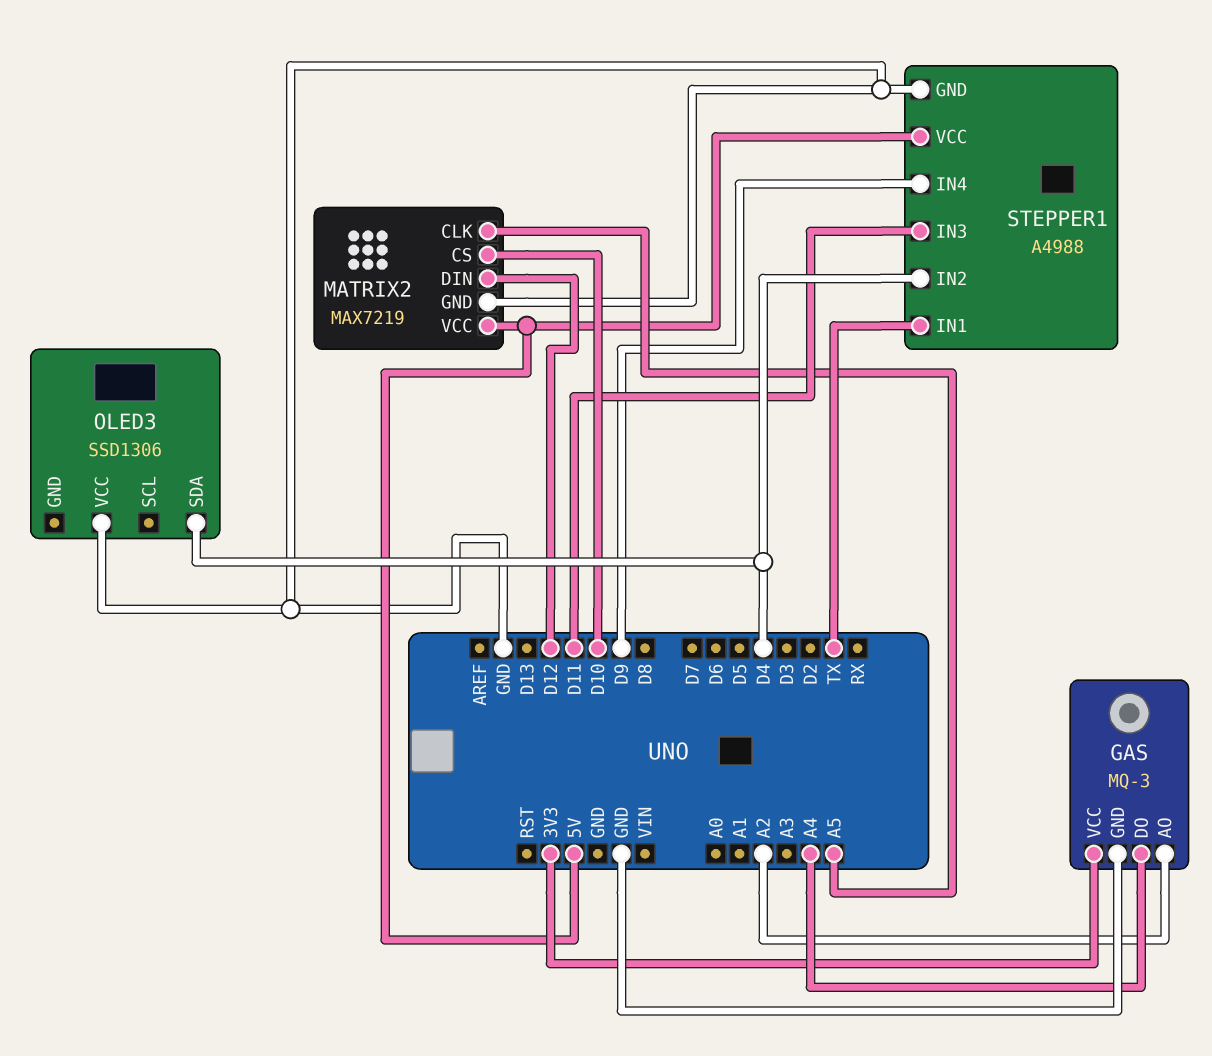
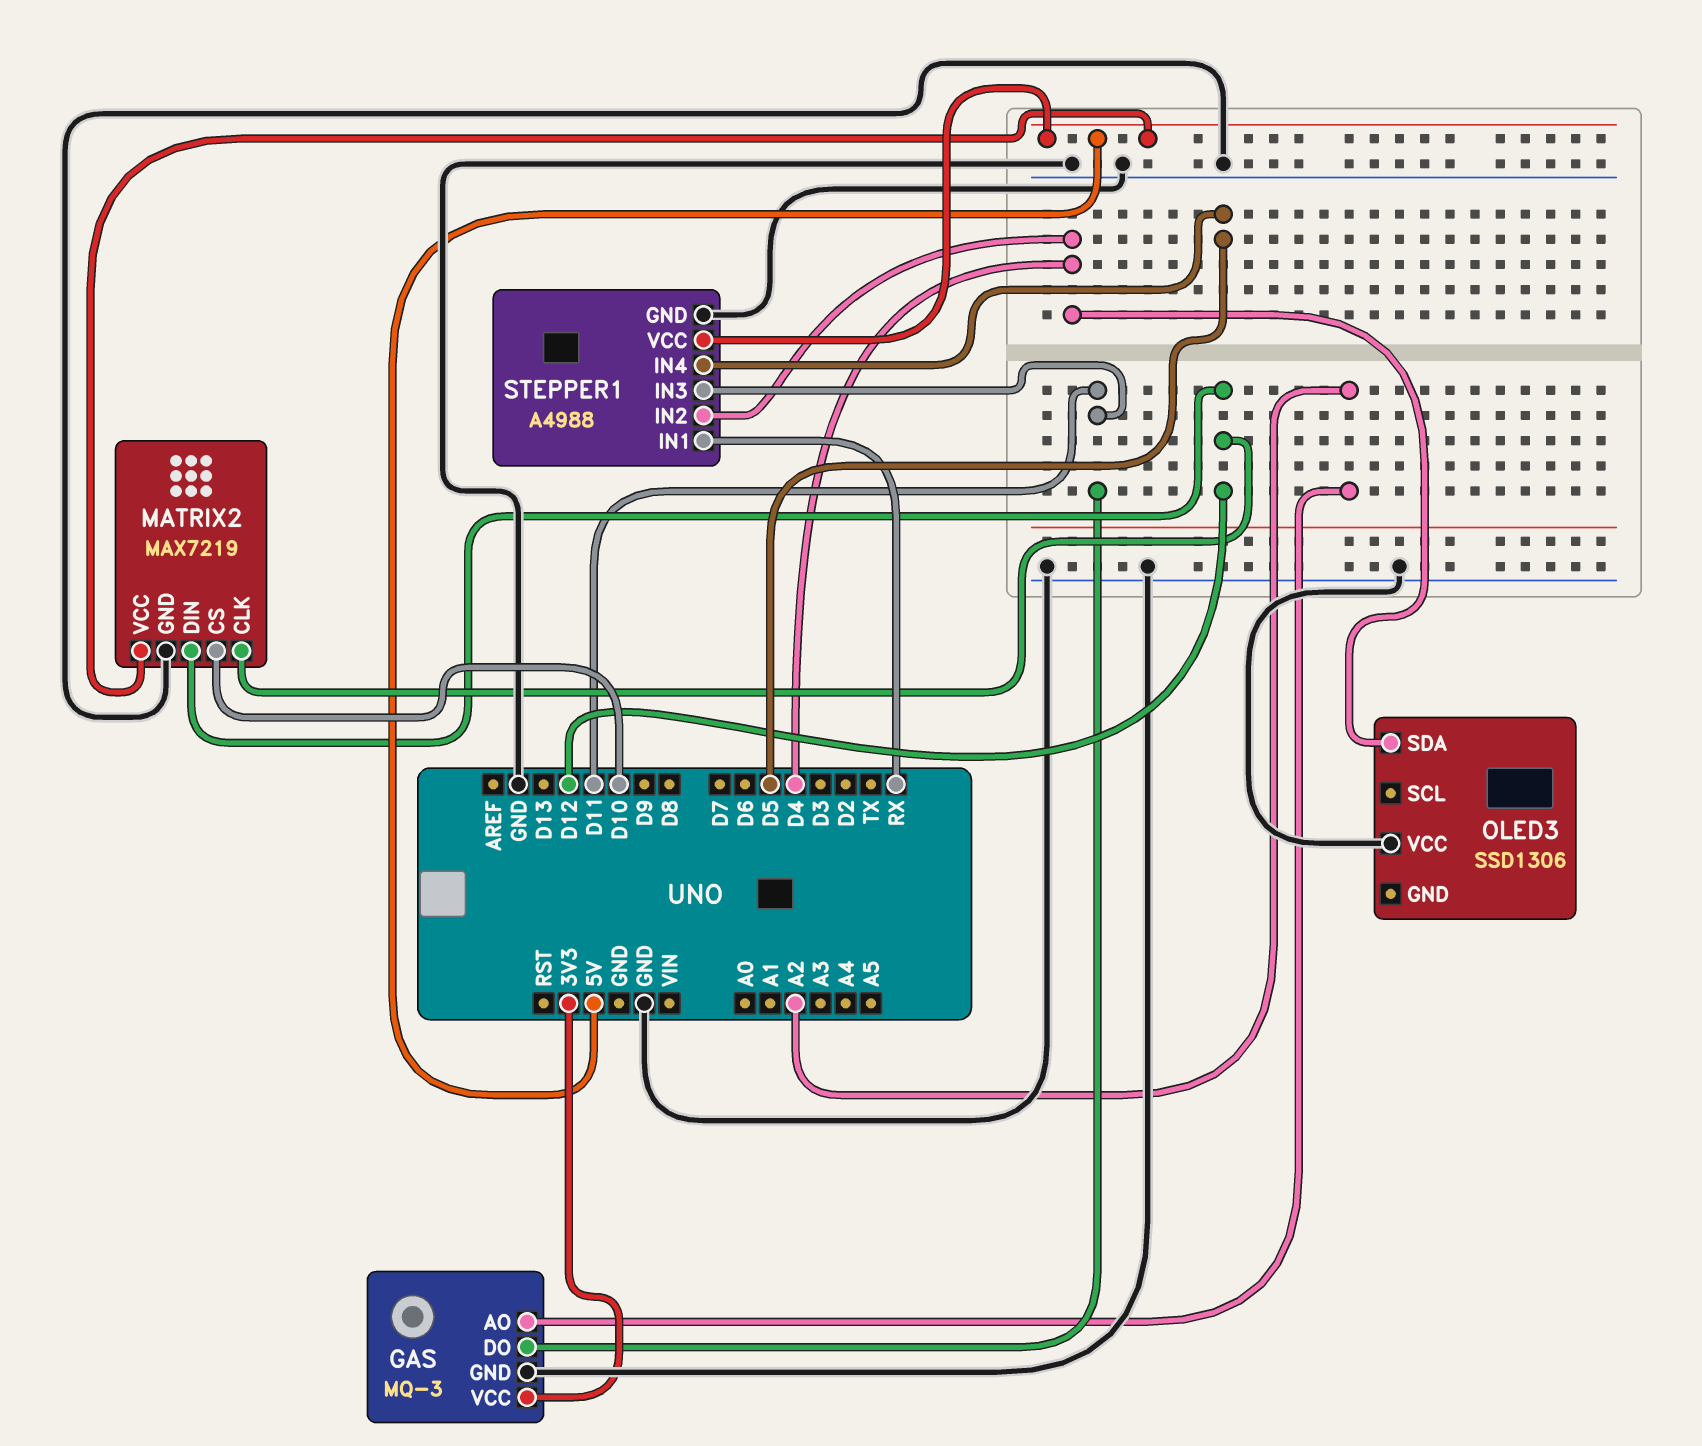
GAS pin DO: A4 -> D11
MATRIX2 pin CLK: A5 -> D12
STEPPER1 pin IN1: TX -> RX
STEPPER1 pin IN4: D9 -> D5

